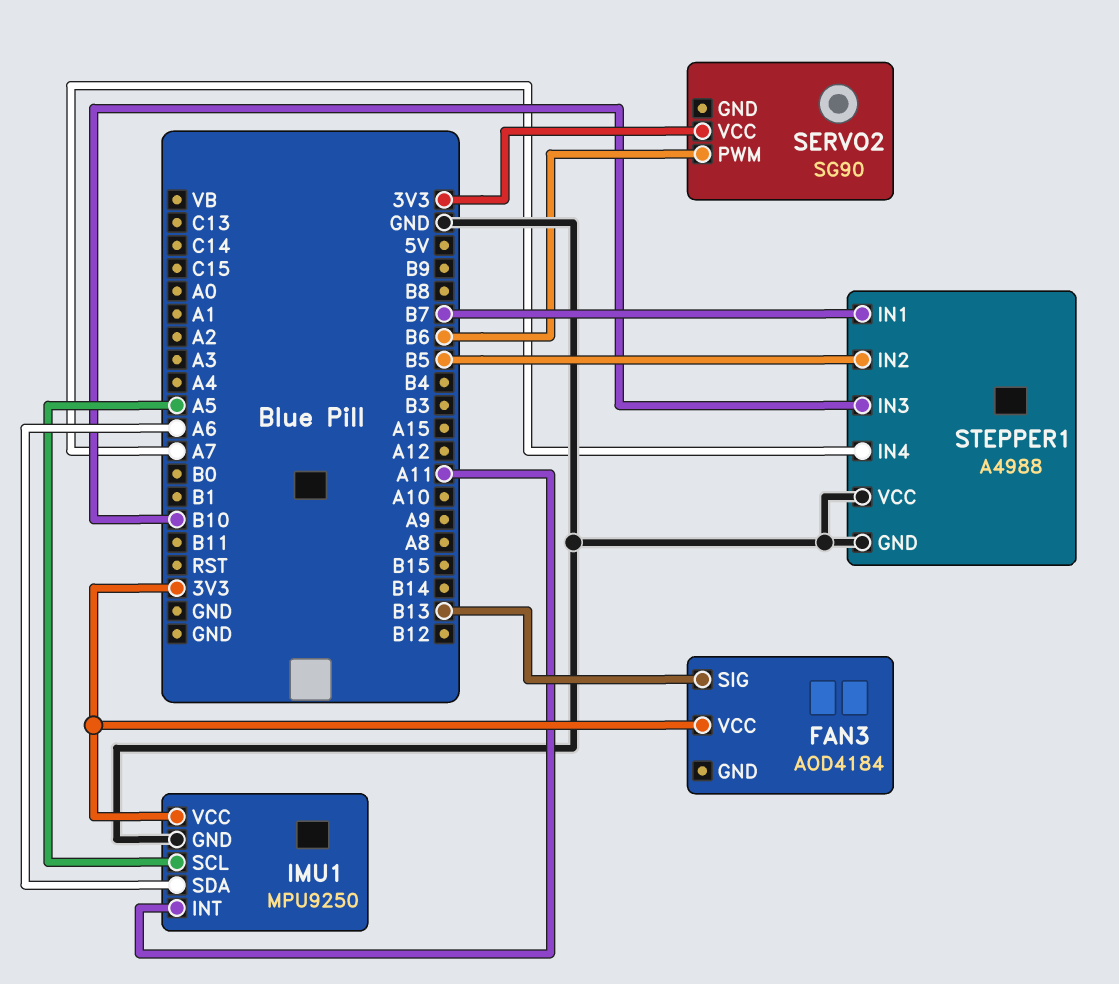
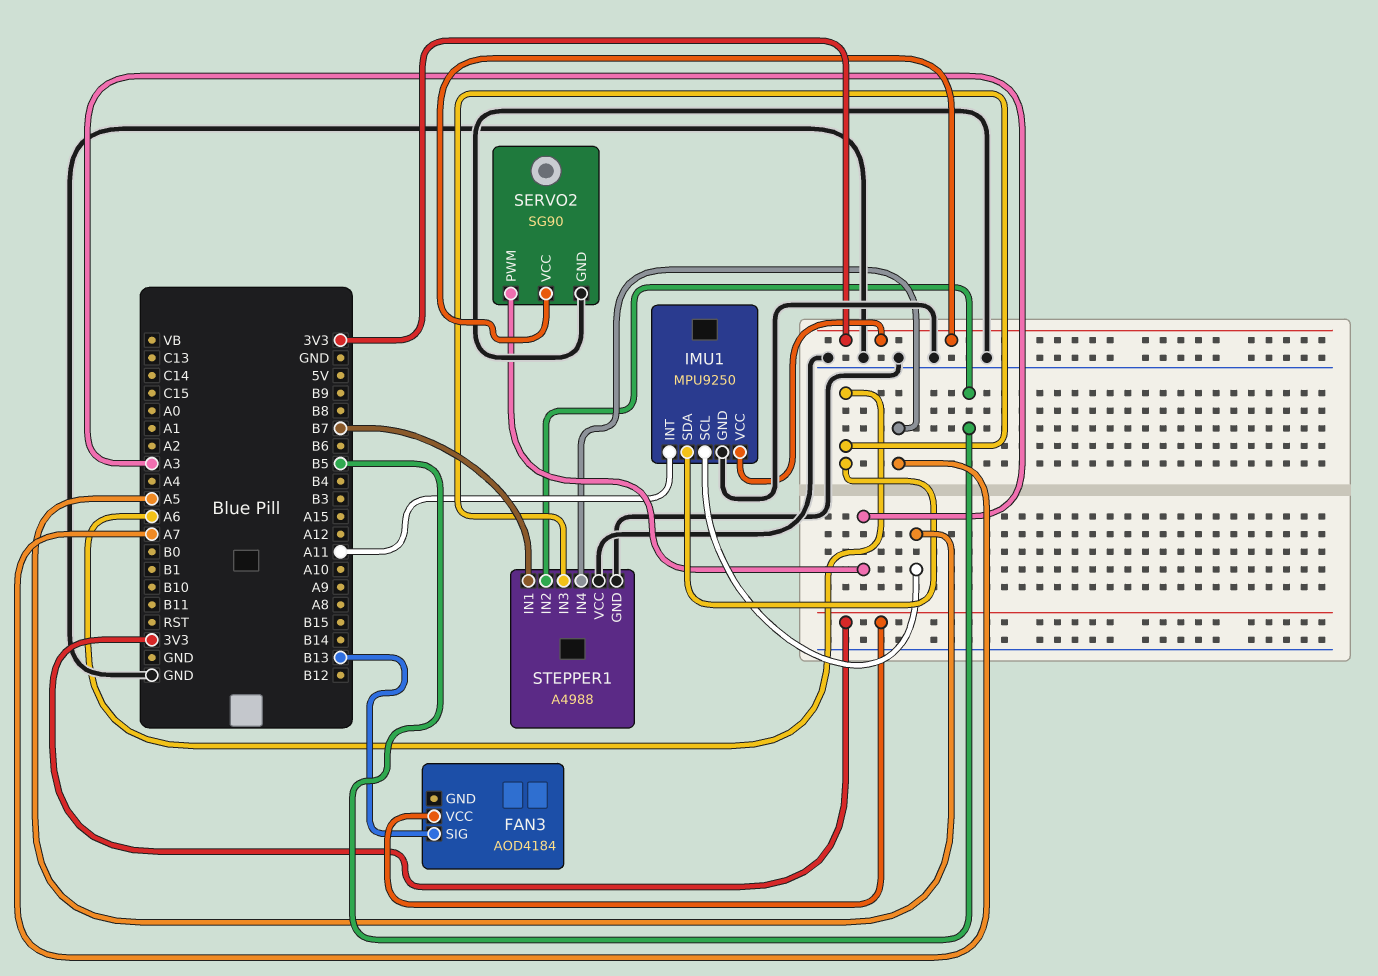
SERVO2 pin GND: none -> GND
SERVO2 pin PWM: B6 -> A3
STEPPER1 pin IN3: B10 -> A6

